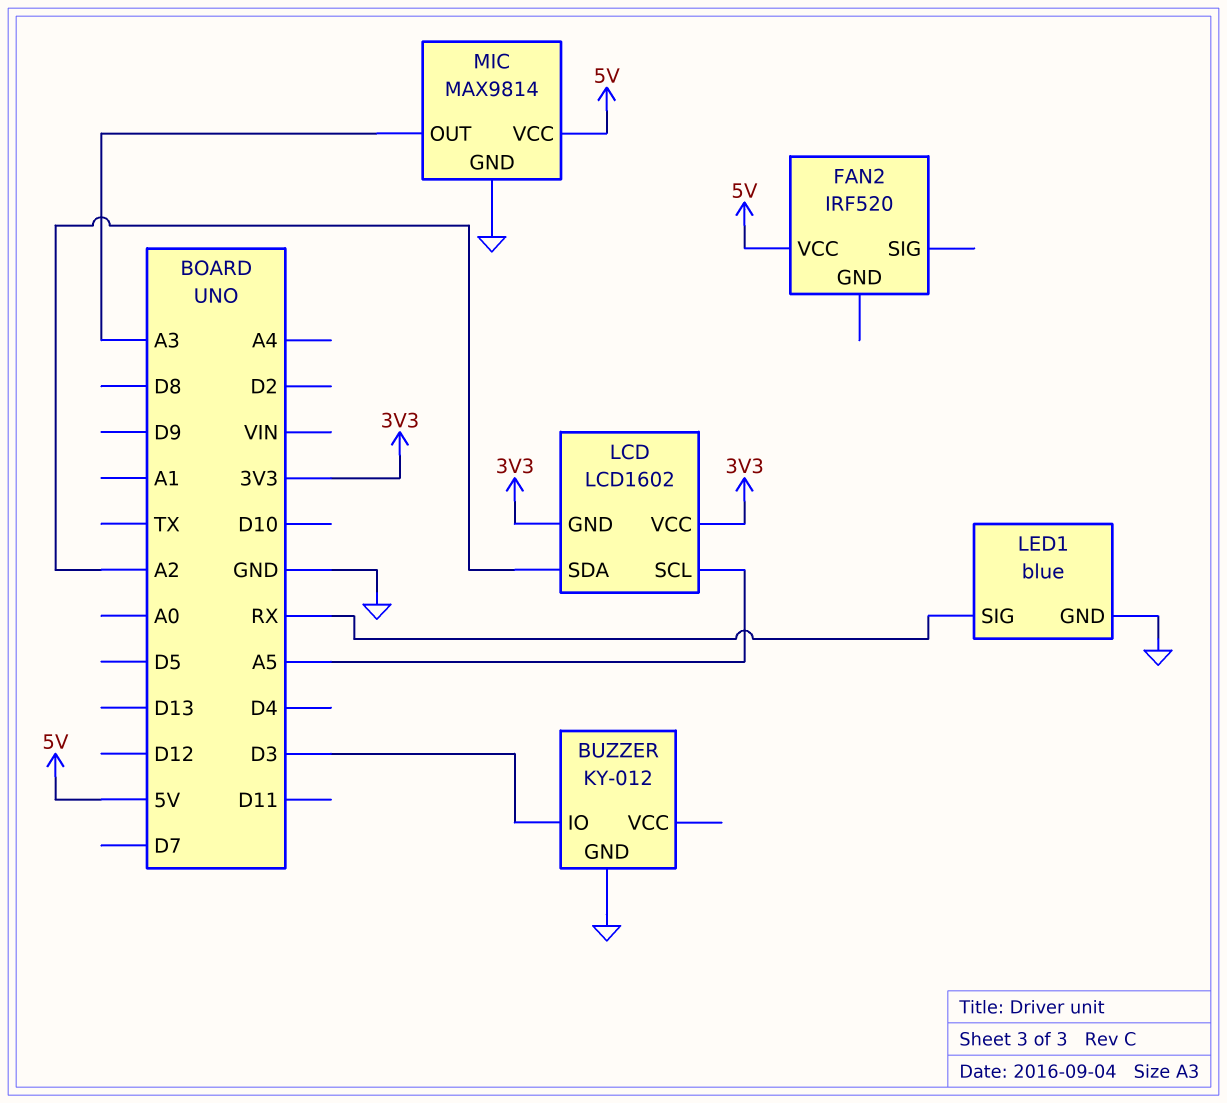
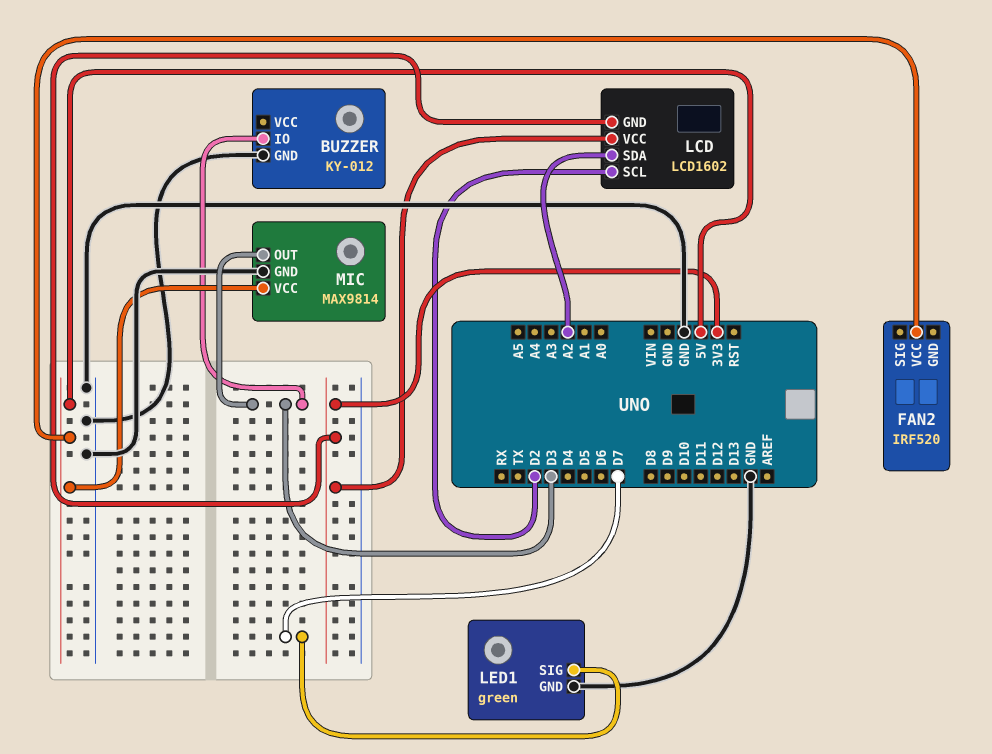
LCD pin SCL: A5 -> D2
LED1: blue -> green
LED1 pin SIG: RX -> D7
MIC pin OUT: A3 -> D3

